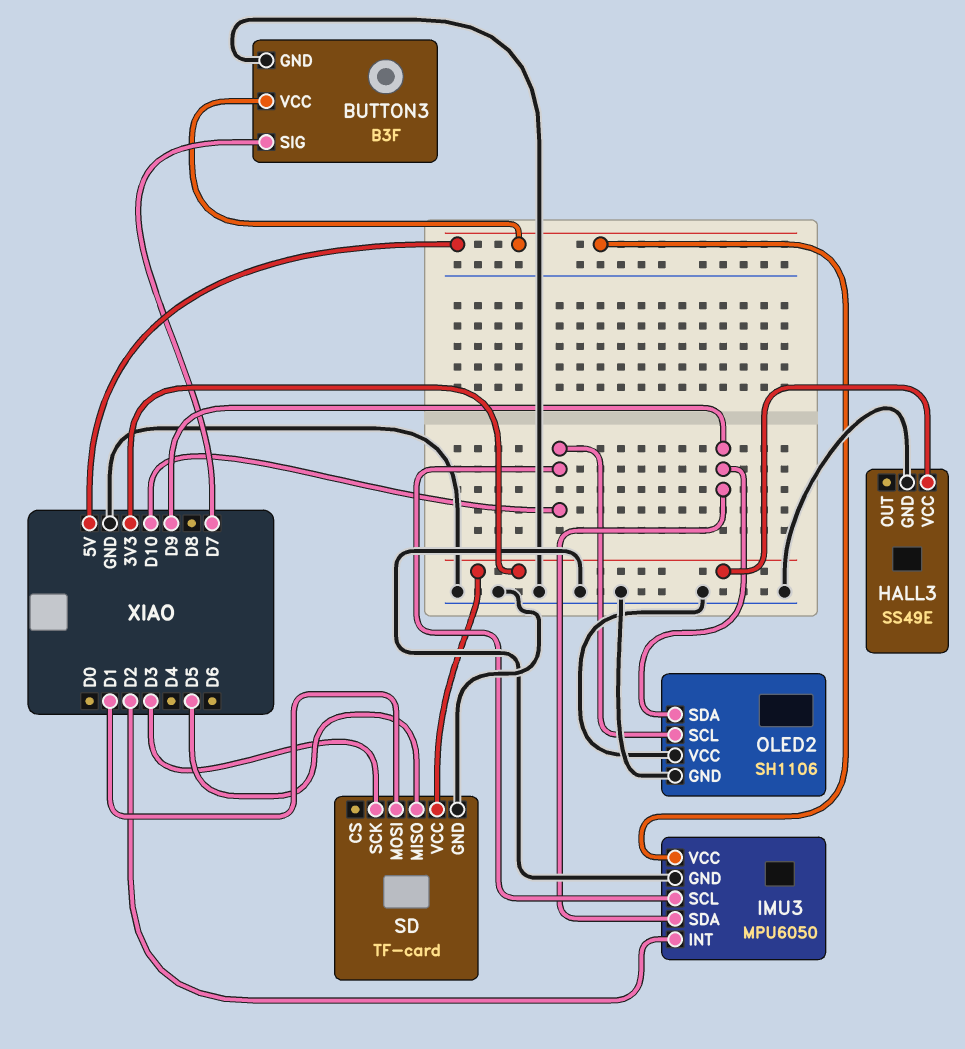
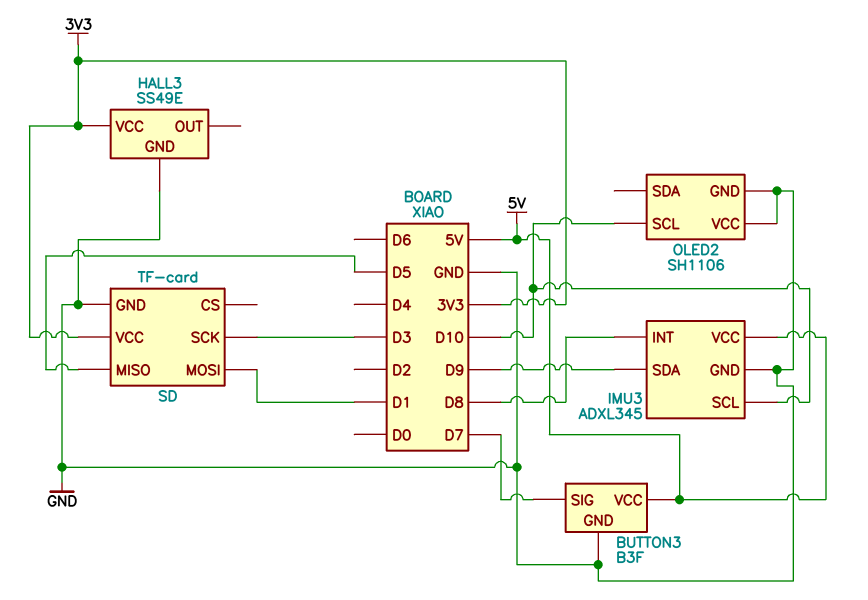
IMU3: MPU6050 -> ADXL345
IMU3 pin INT: D2 -> D8
OLED2 pin SDA: D9 -> none

